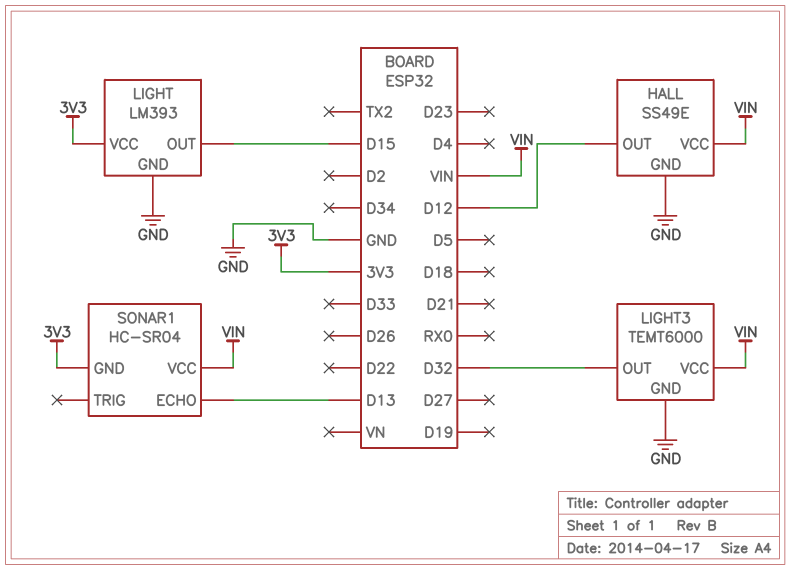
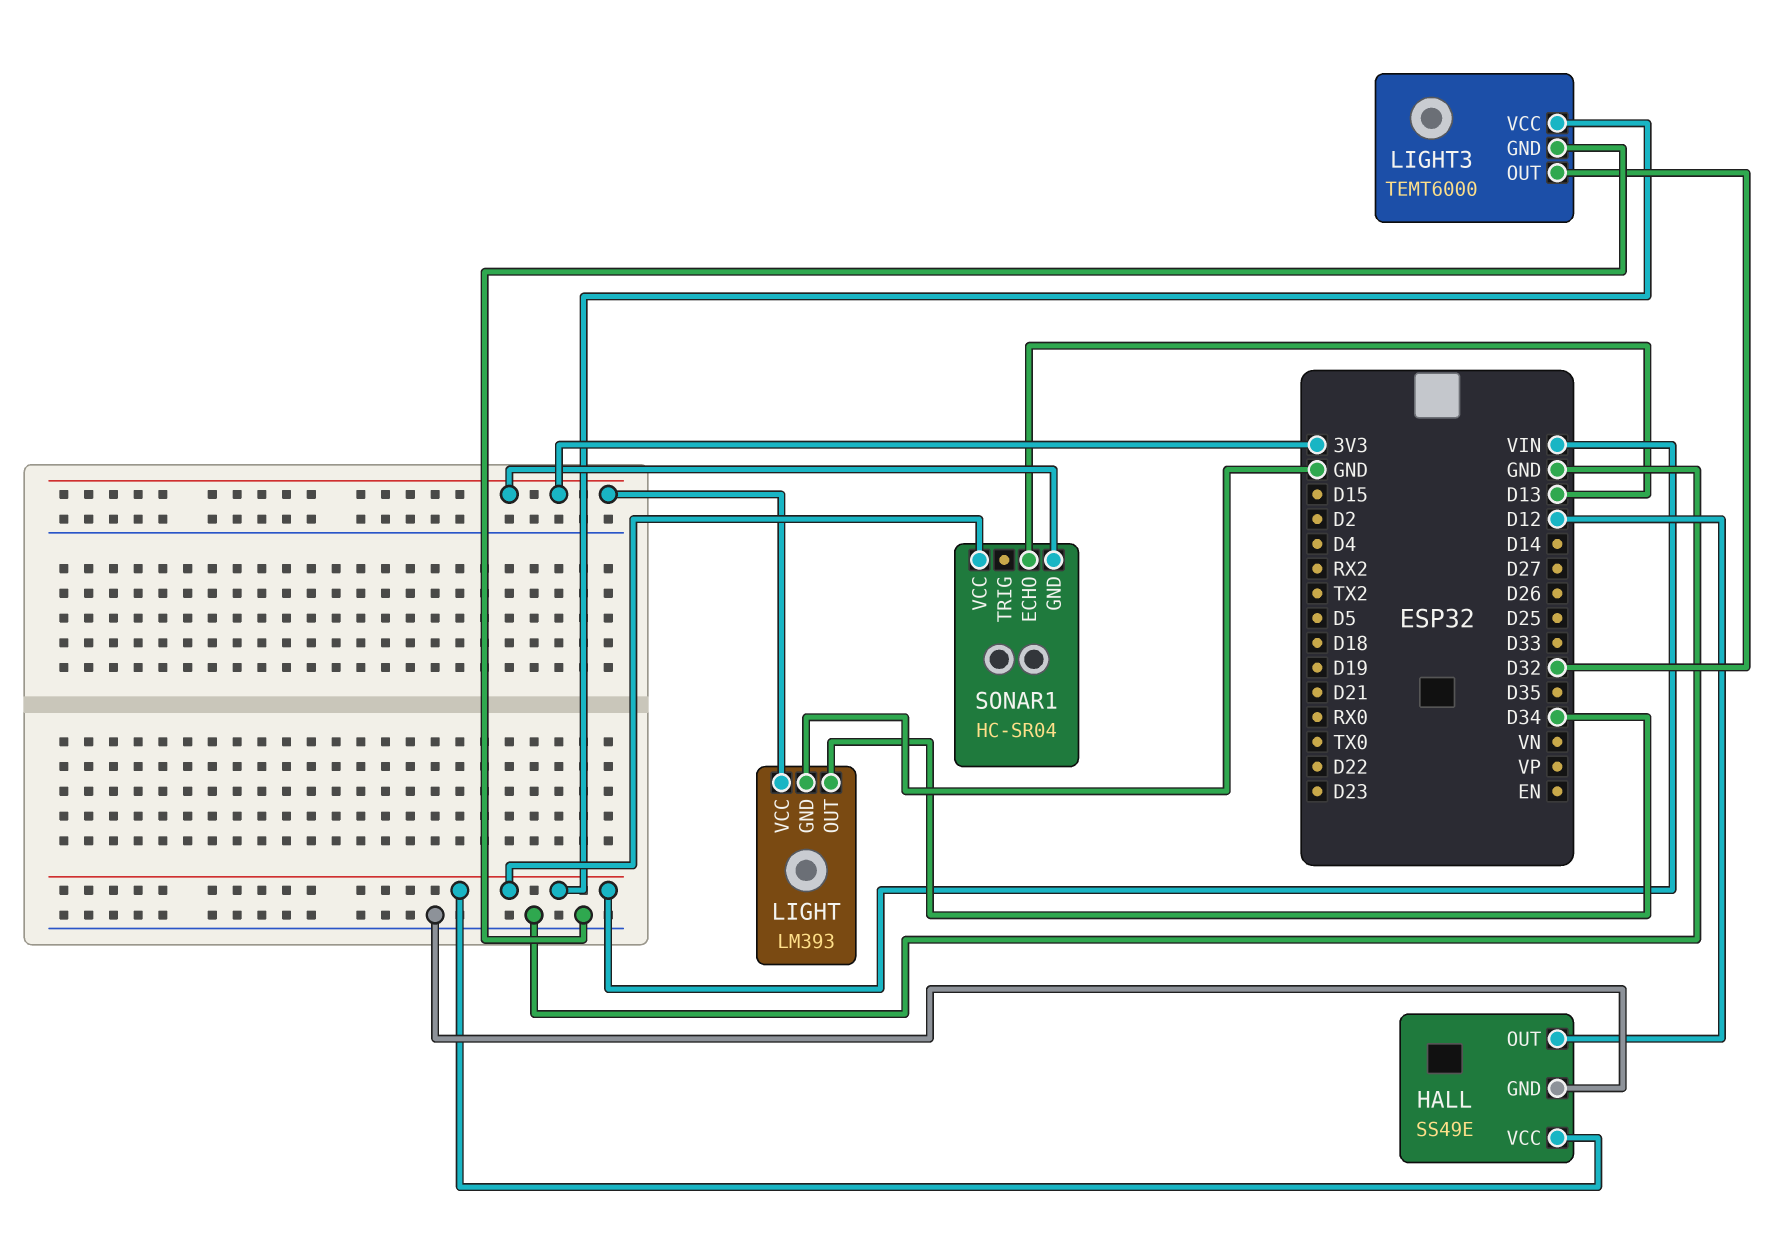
LIGHT pin OUT: D15 -> D34

